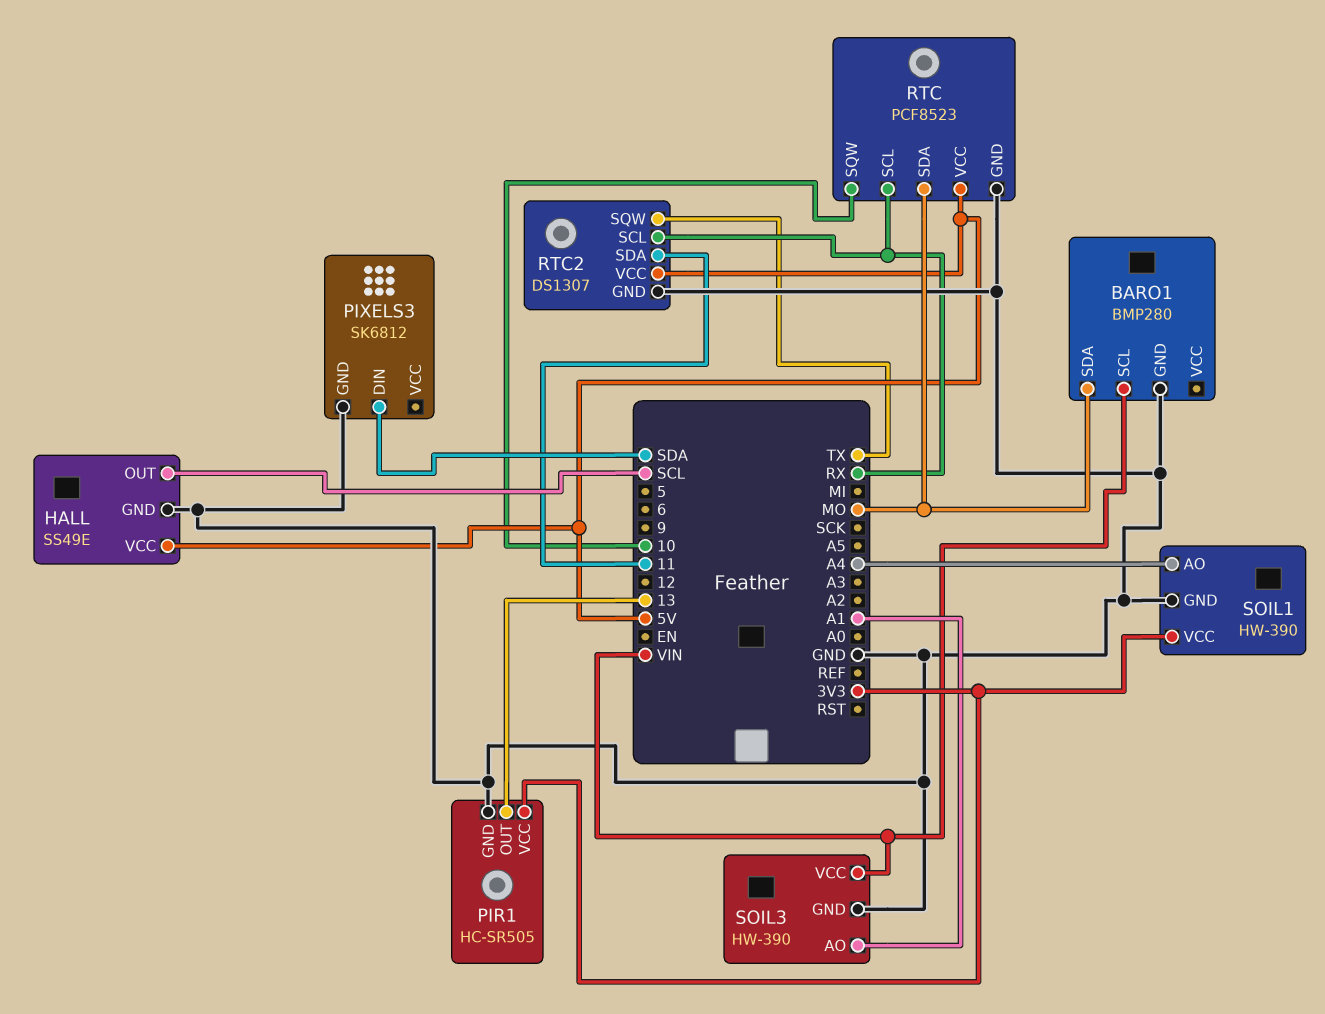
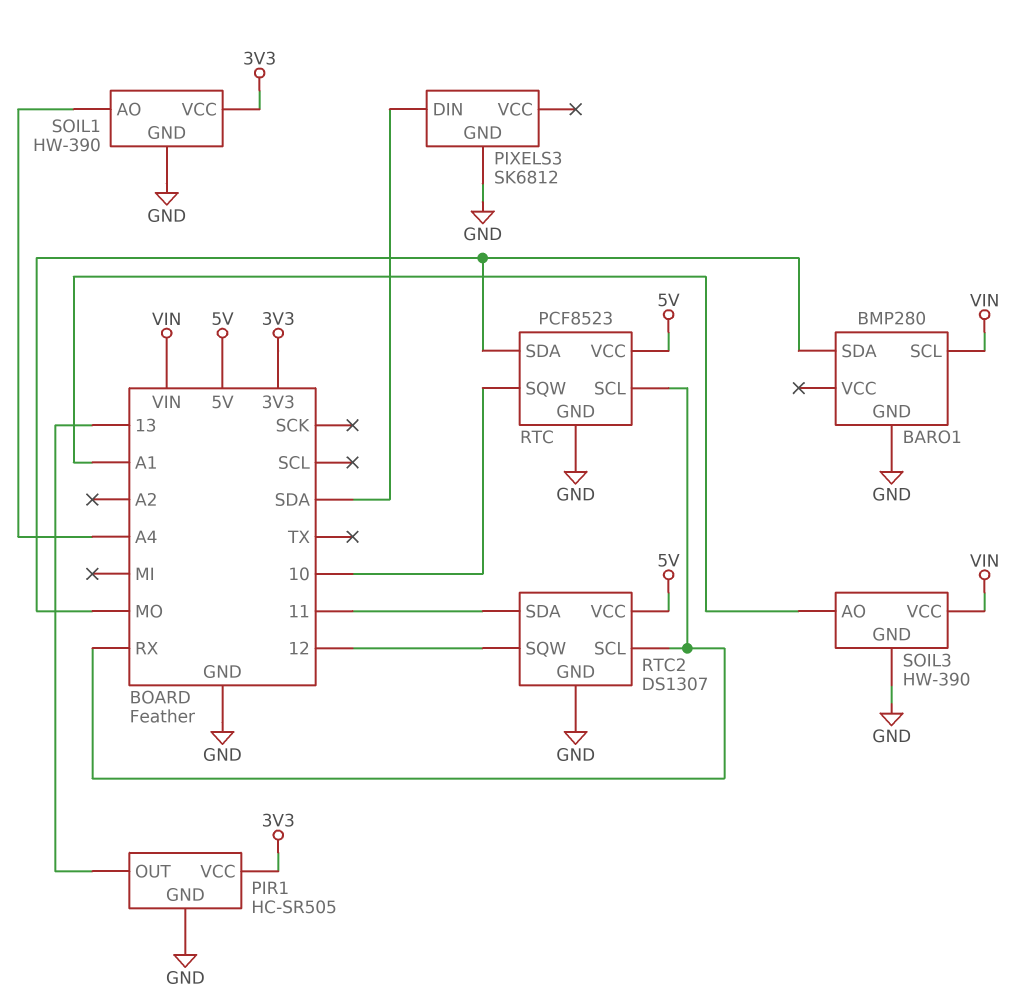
HALL: SS49E -> none
HALL pin GND: GND -> none
HALL pin OUT: SCL -> none
HALL pin VCC: 5V -> none
RTC2 pin SQW: TX -> 12

